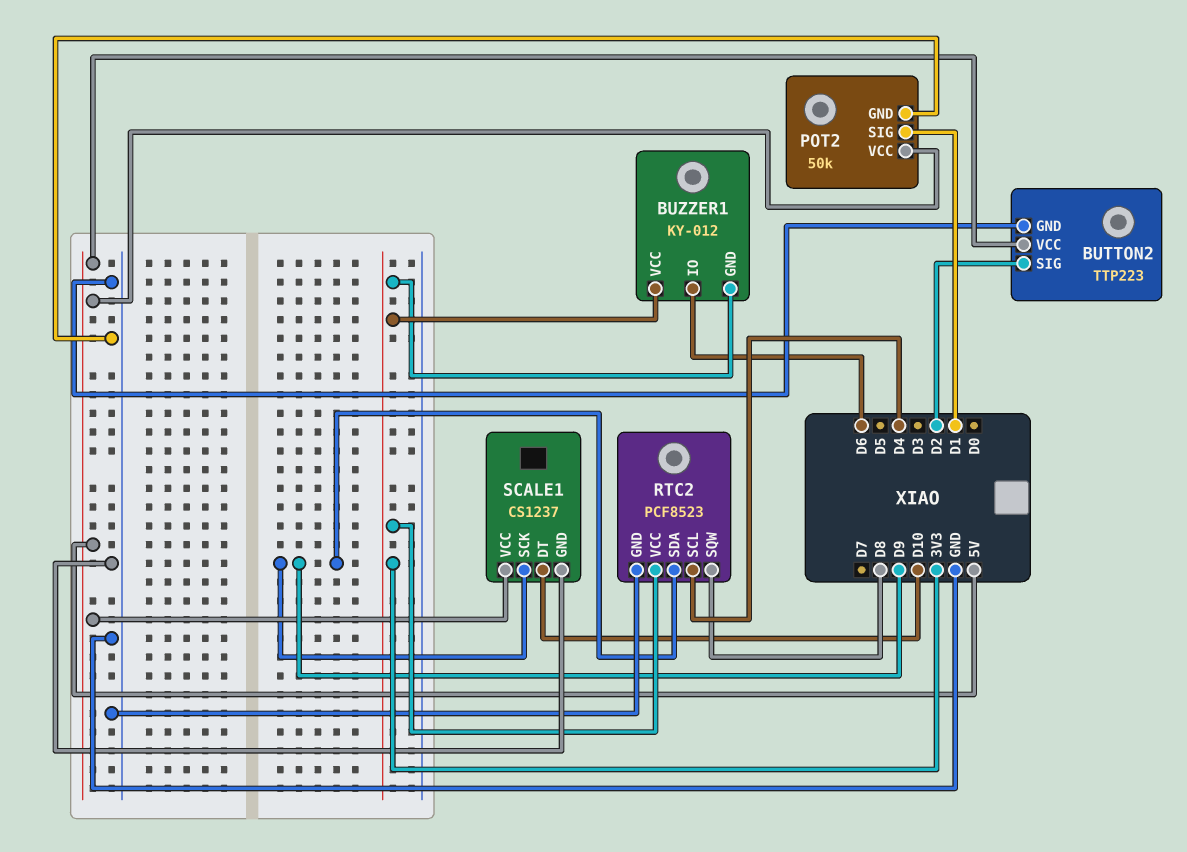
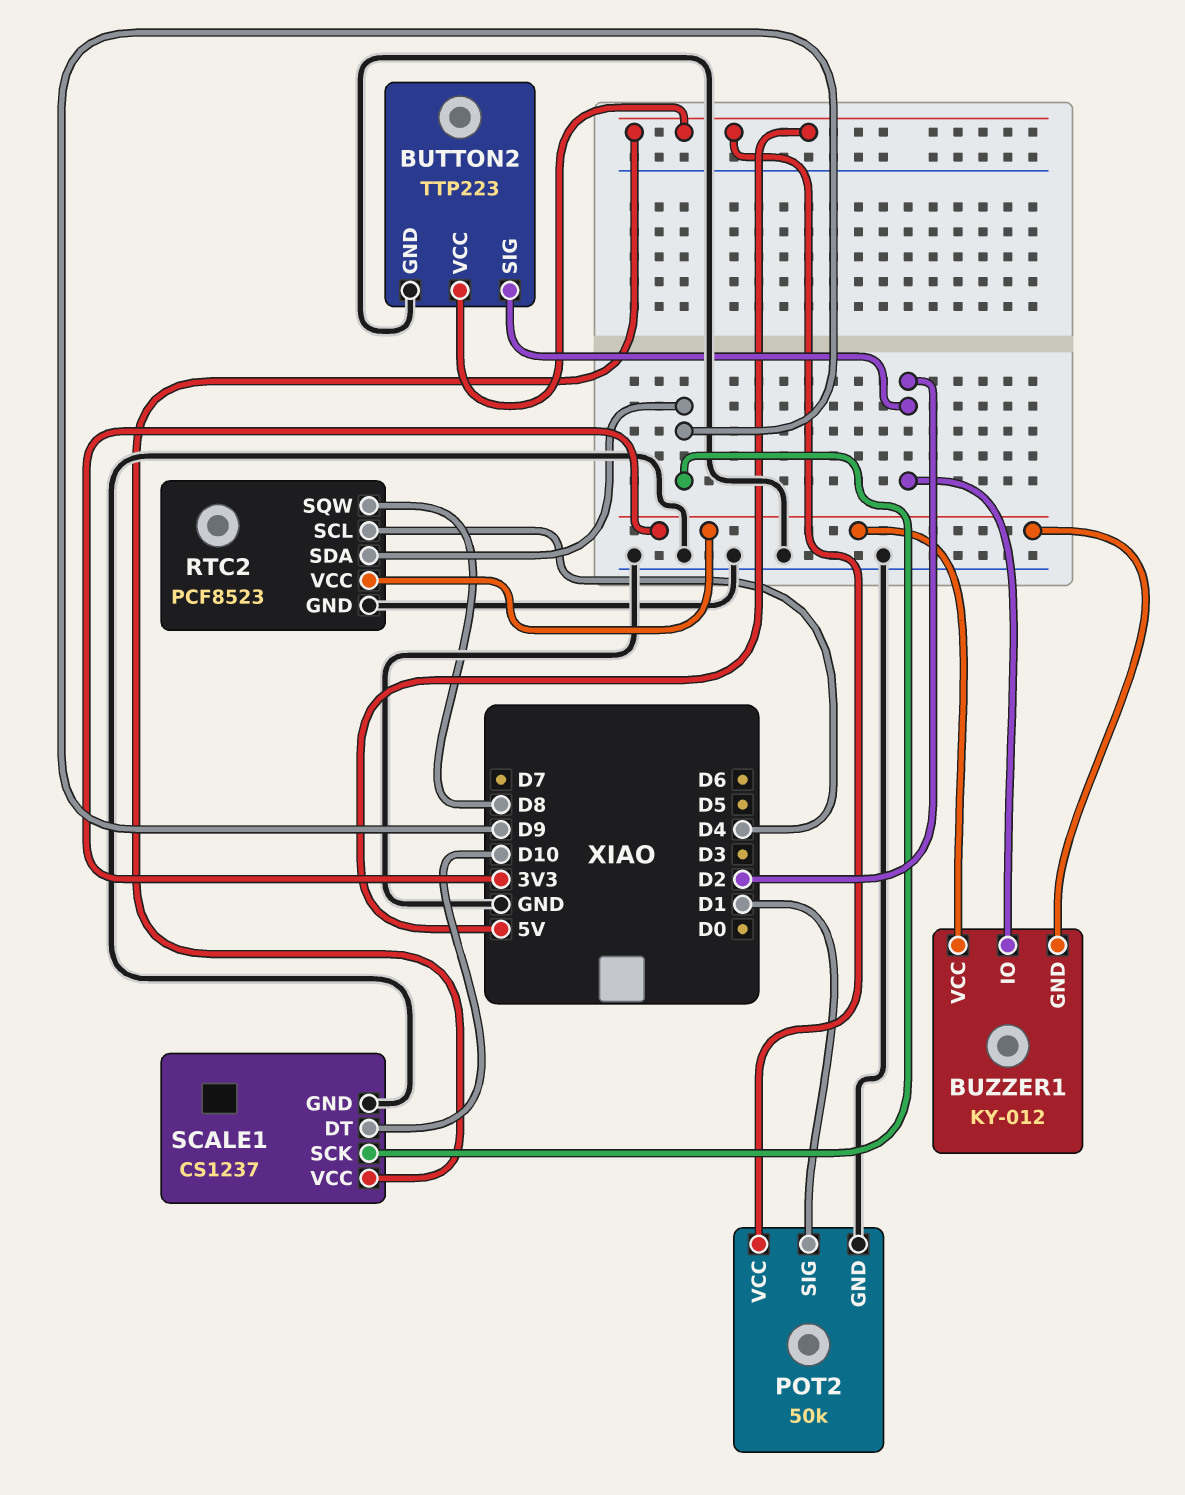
BUZZER1 pin IO: D6 -> D2

